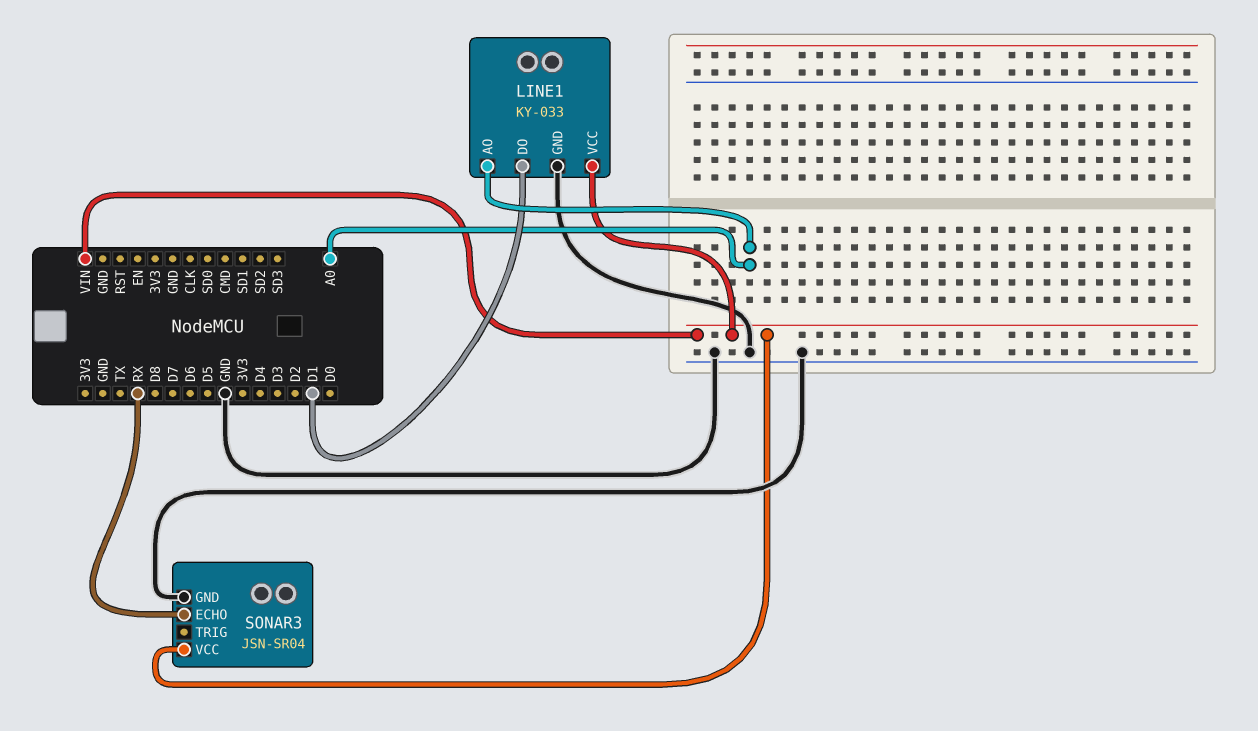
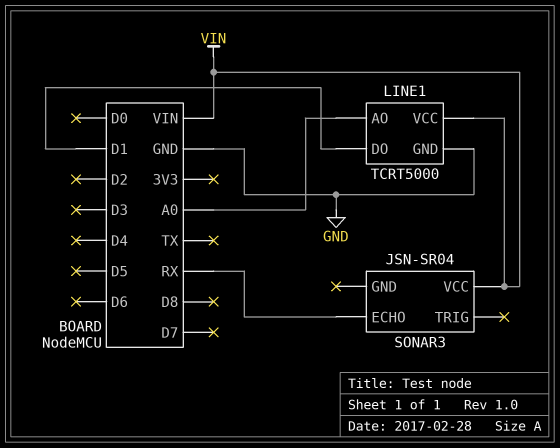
LINE1: KY-033 -> TCRT5000
SONAR3 pin GND: GND -> none

